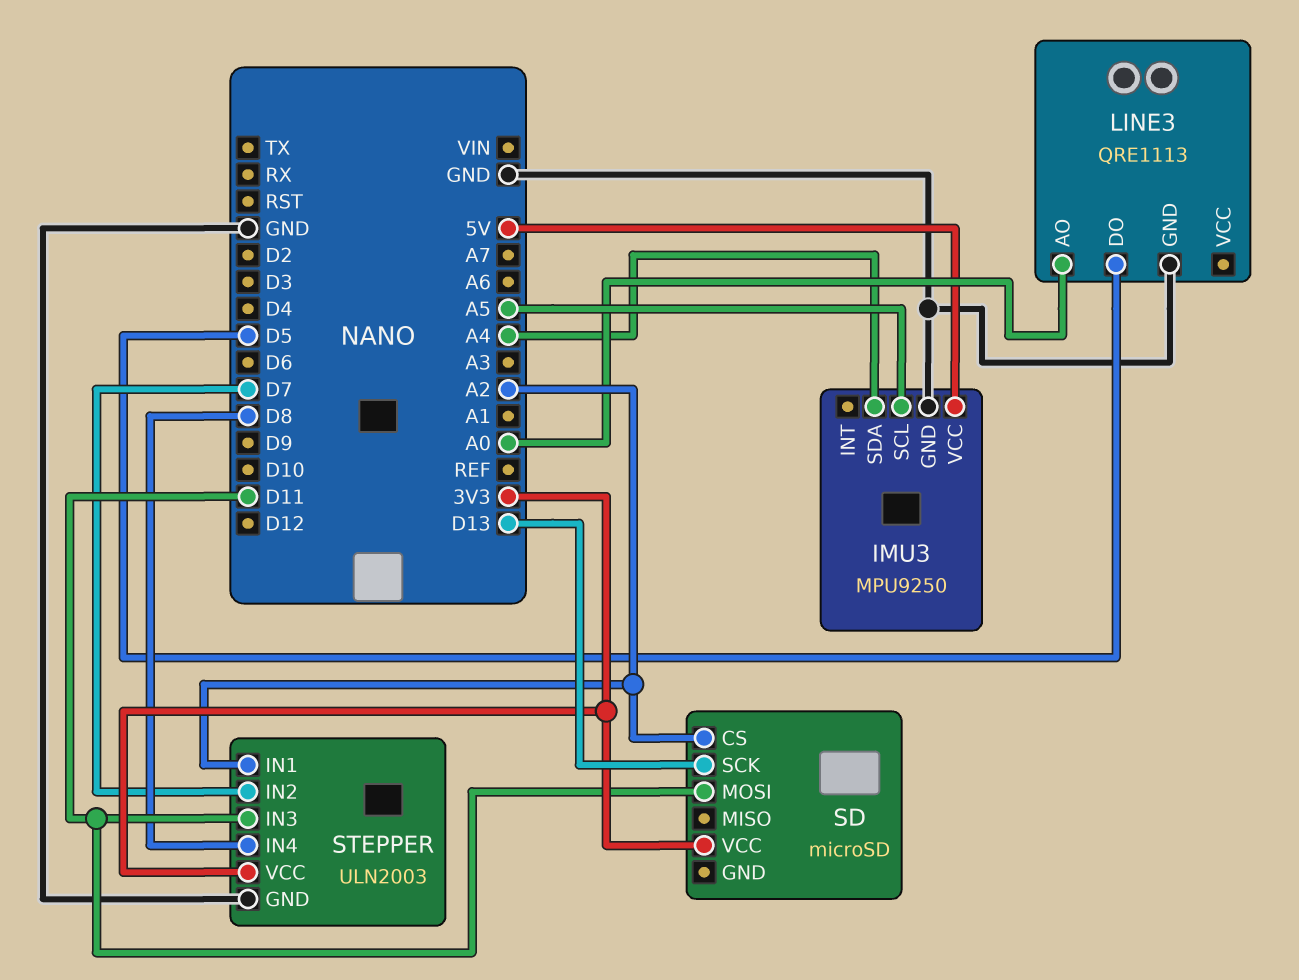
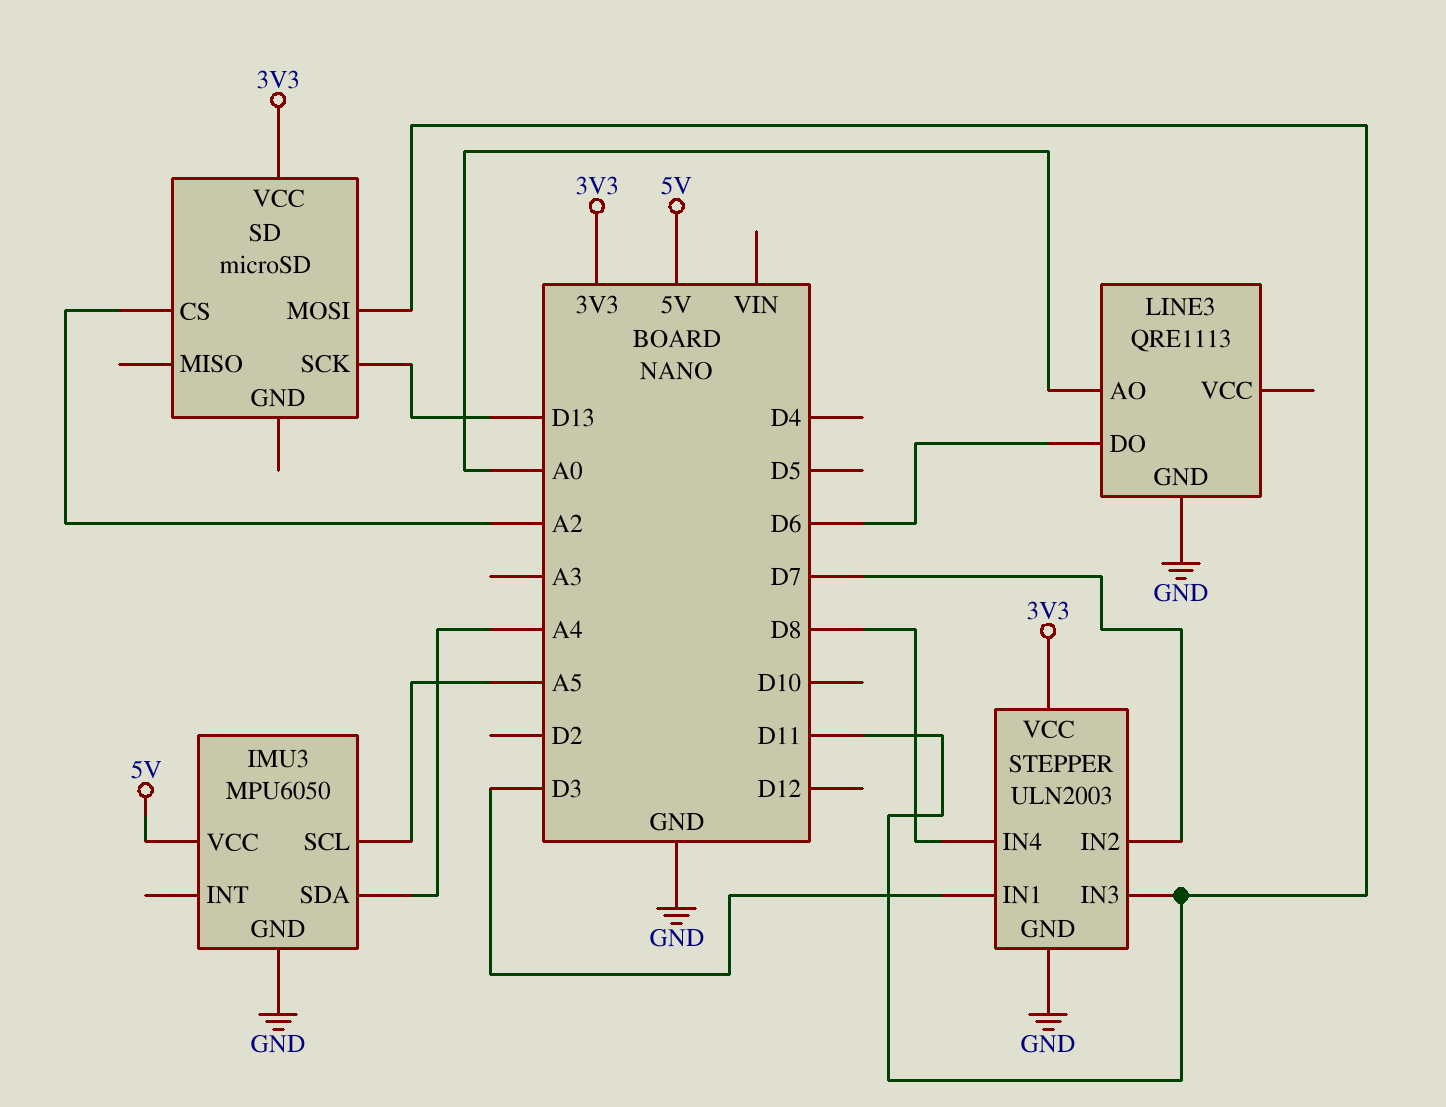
IMU3: MPU9250 -> MPU6050
LINE3 pin DO: D5 -> D6
STEPPER pin IN1: A2 -> D3

